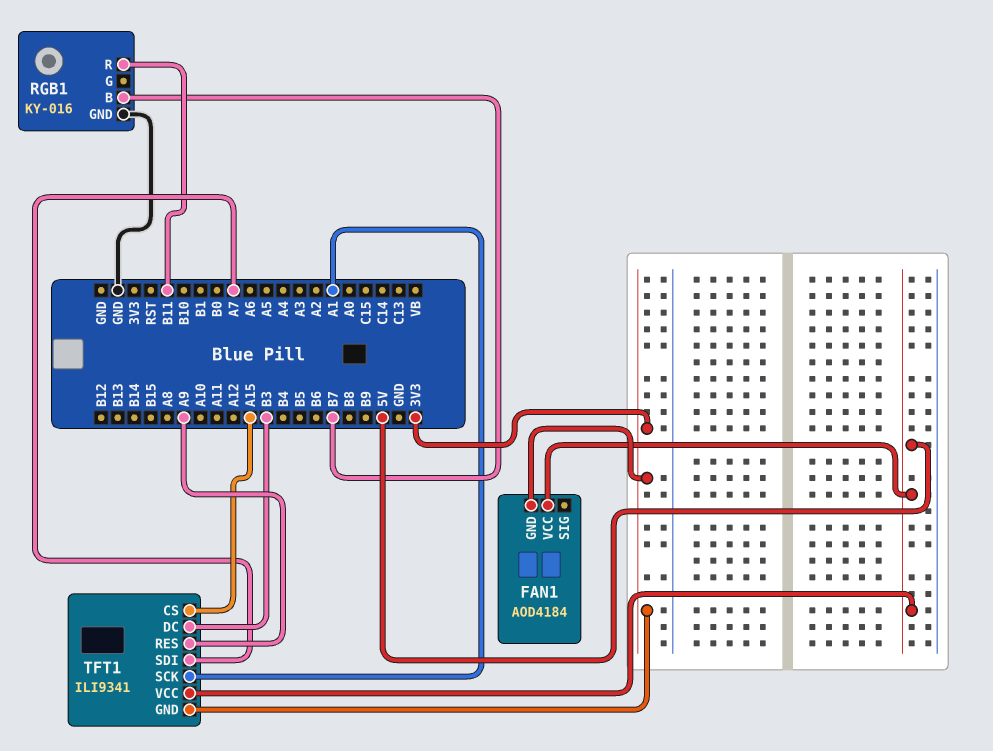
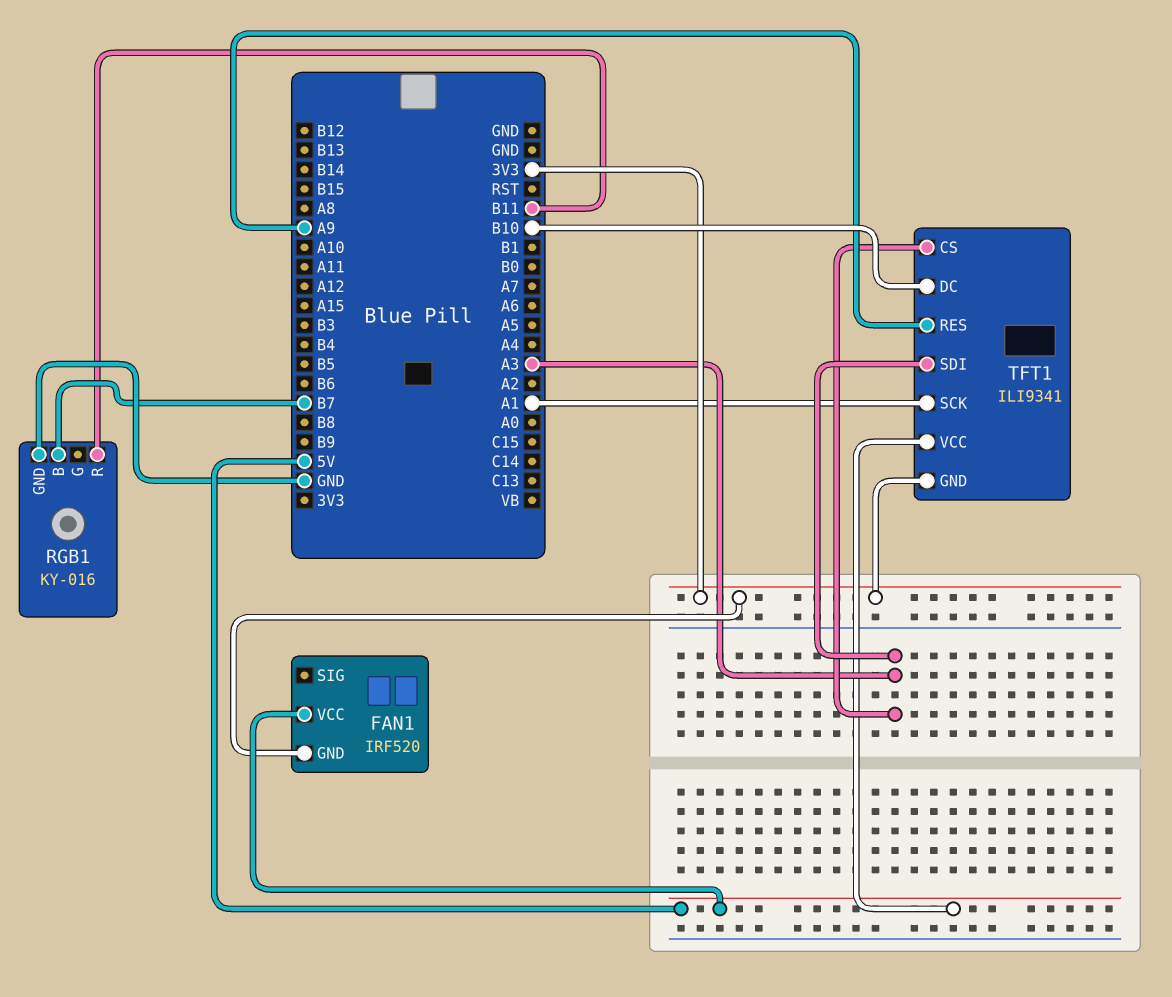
FAN1: AOD4184 -> IRF520
TFT1 pin CS: A15 -> A3
TFT1 pin DC: B3 -> B10
TFT1 pin SDI: A7 -> A3

